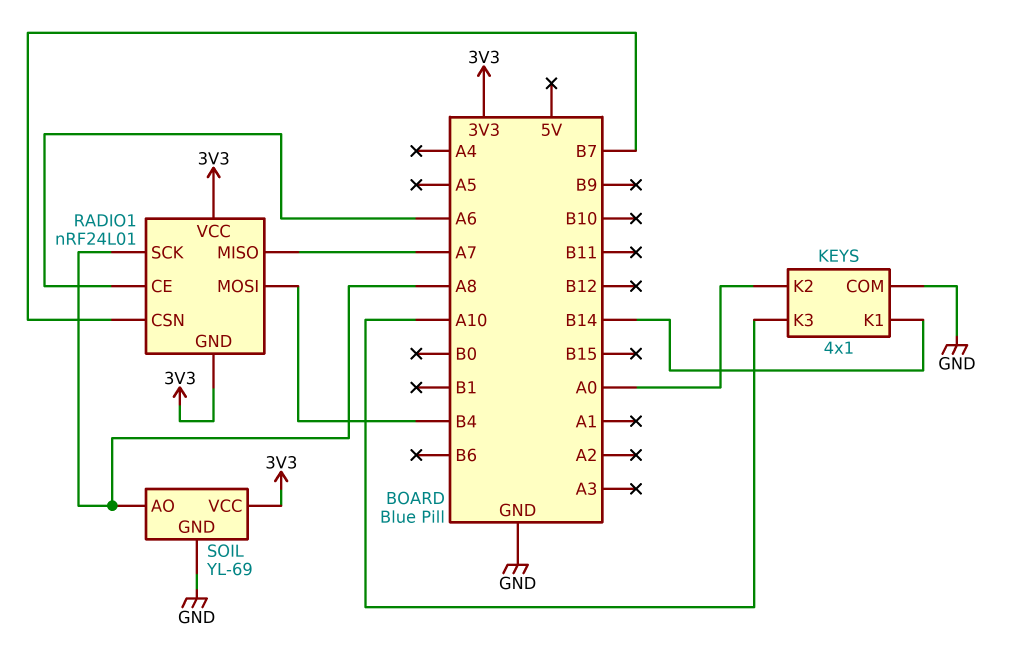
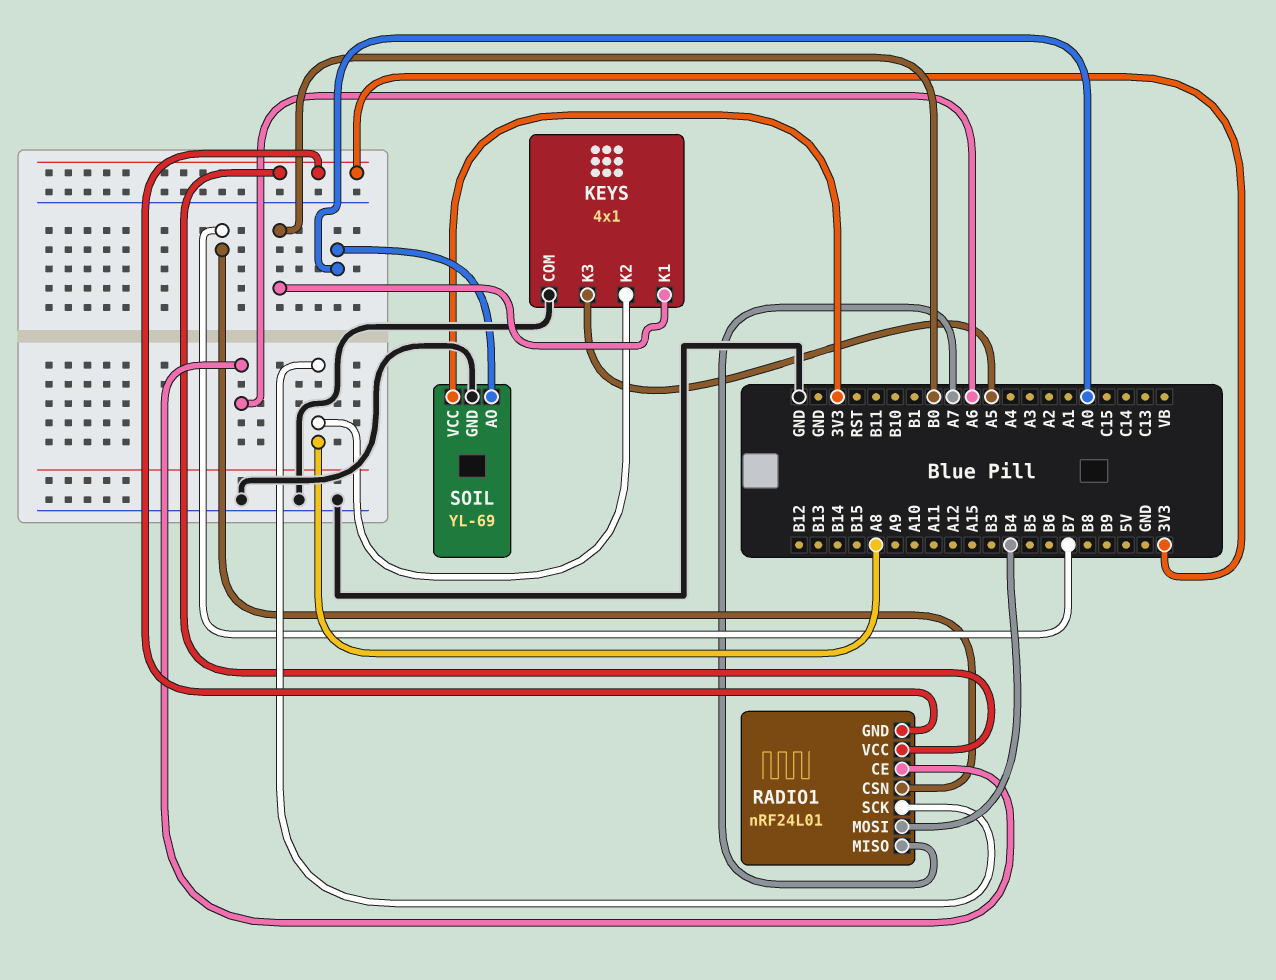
KEYS pin K1: B14 -> B0
KEYS pin K2: A0 -> A8
KEYS pin K3: A10 -> A5
SOIL pin AO: A8 -> A0

